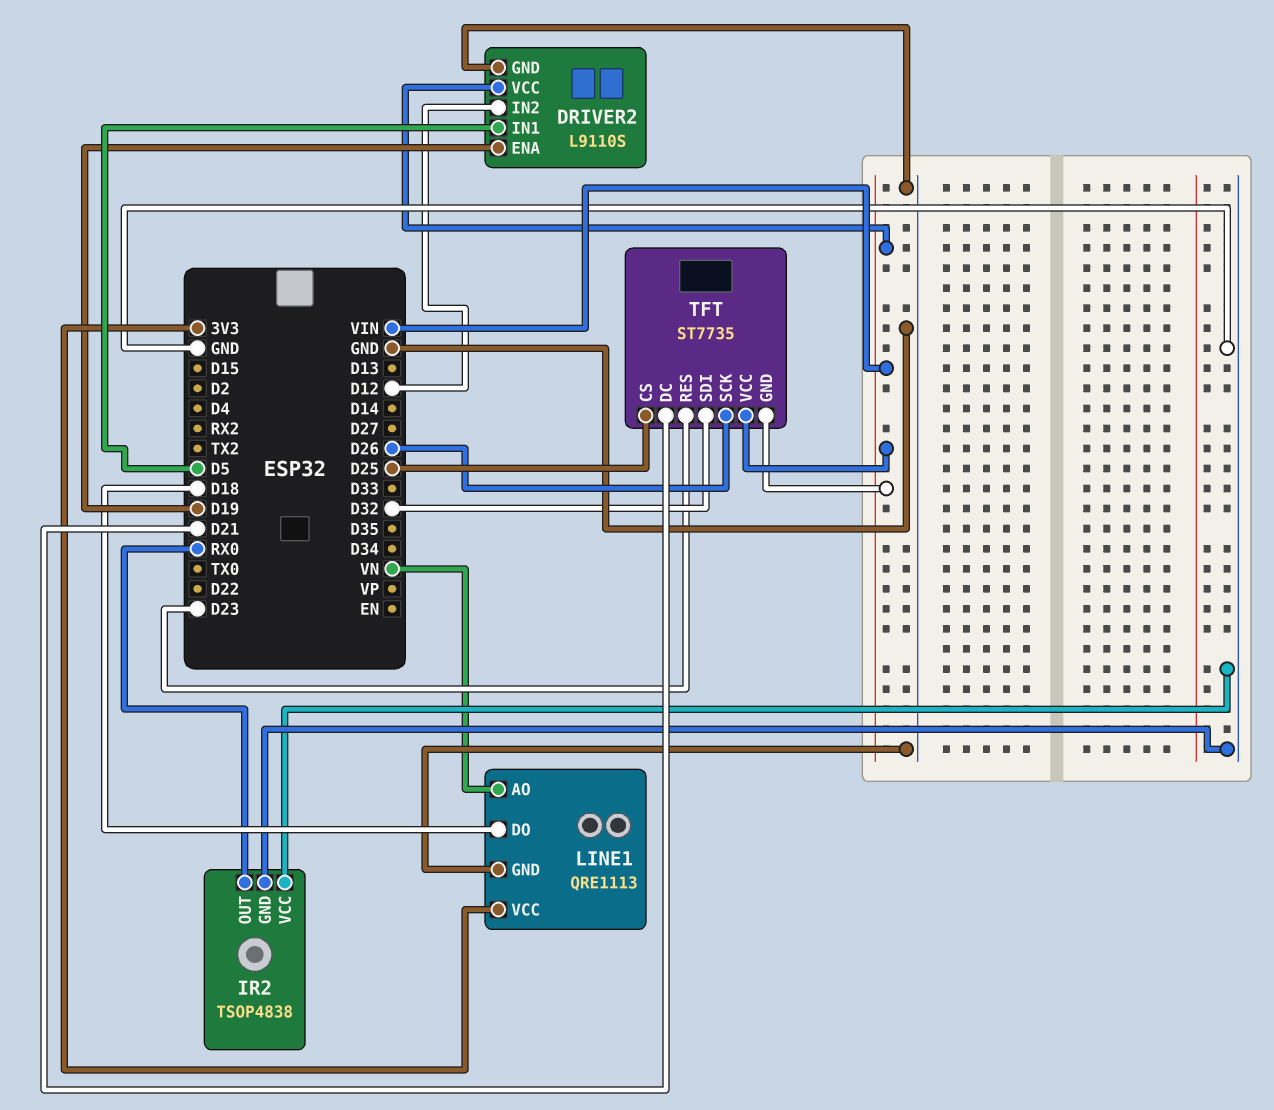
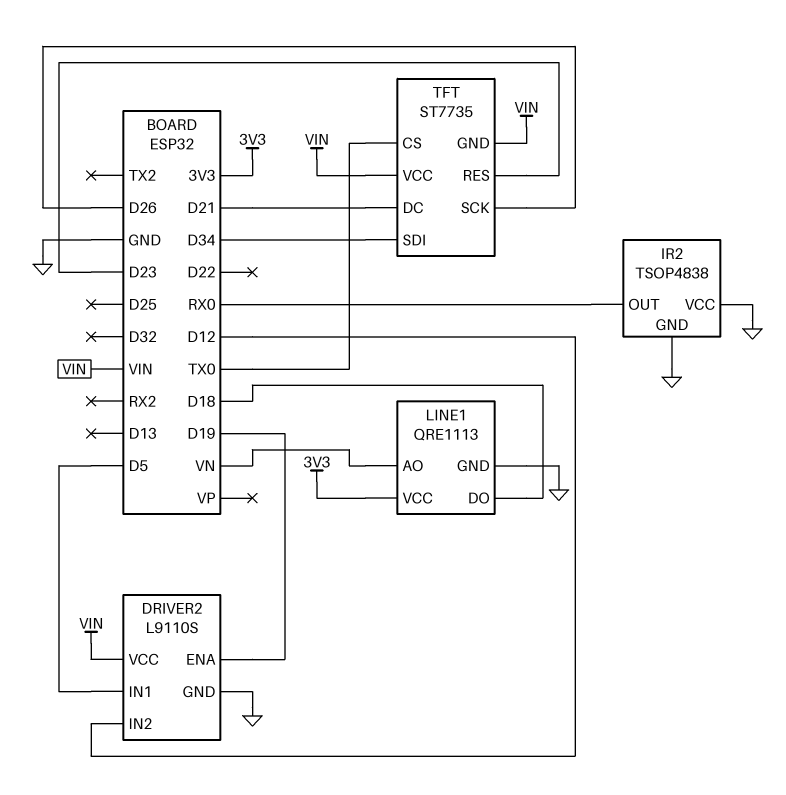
TFT pin CS: D25 -> TX0
TFT pin SDI: D32 -> D34

